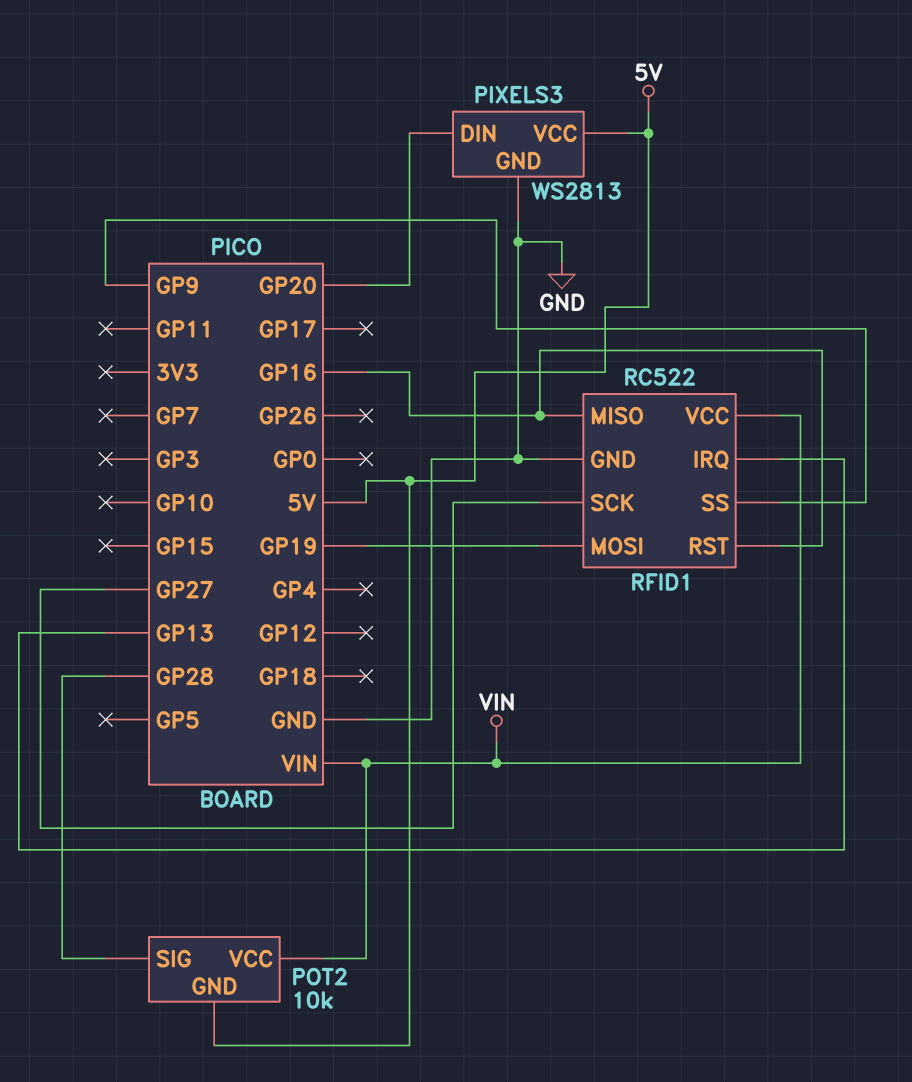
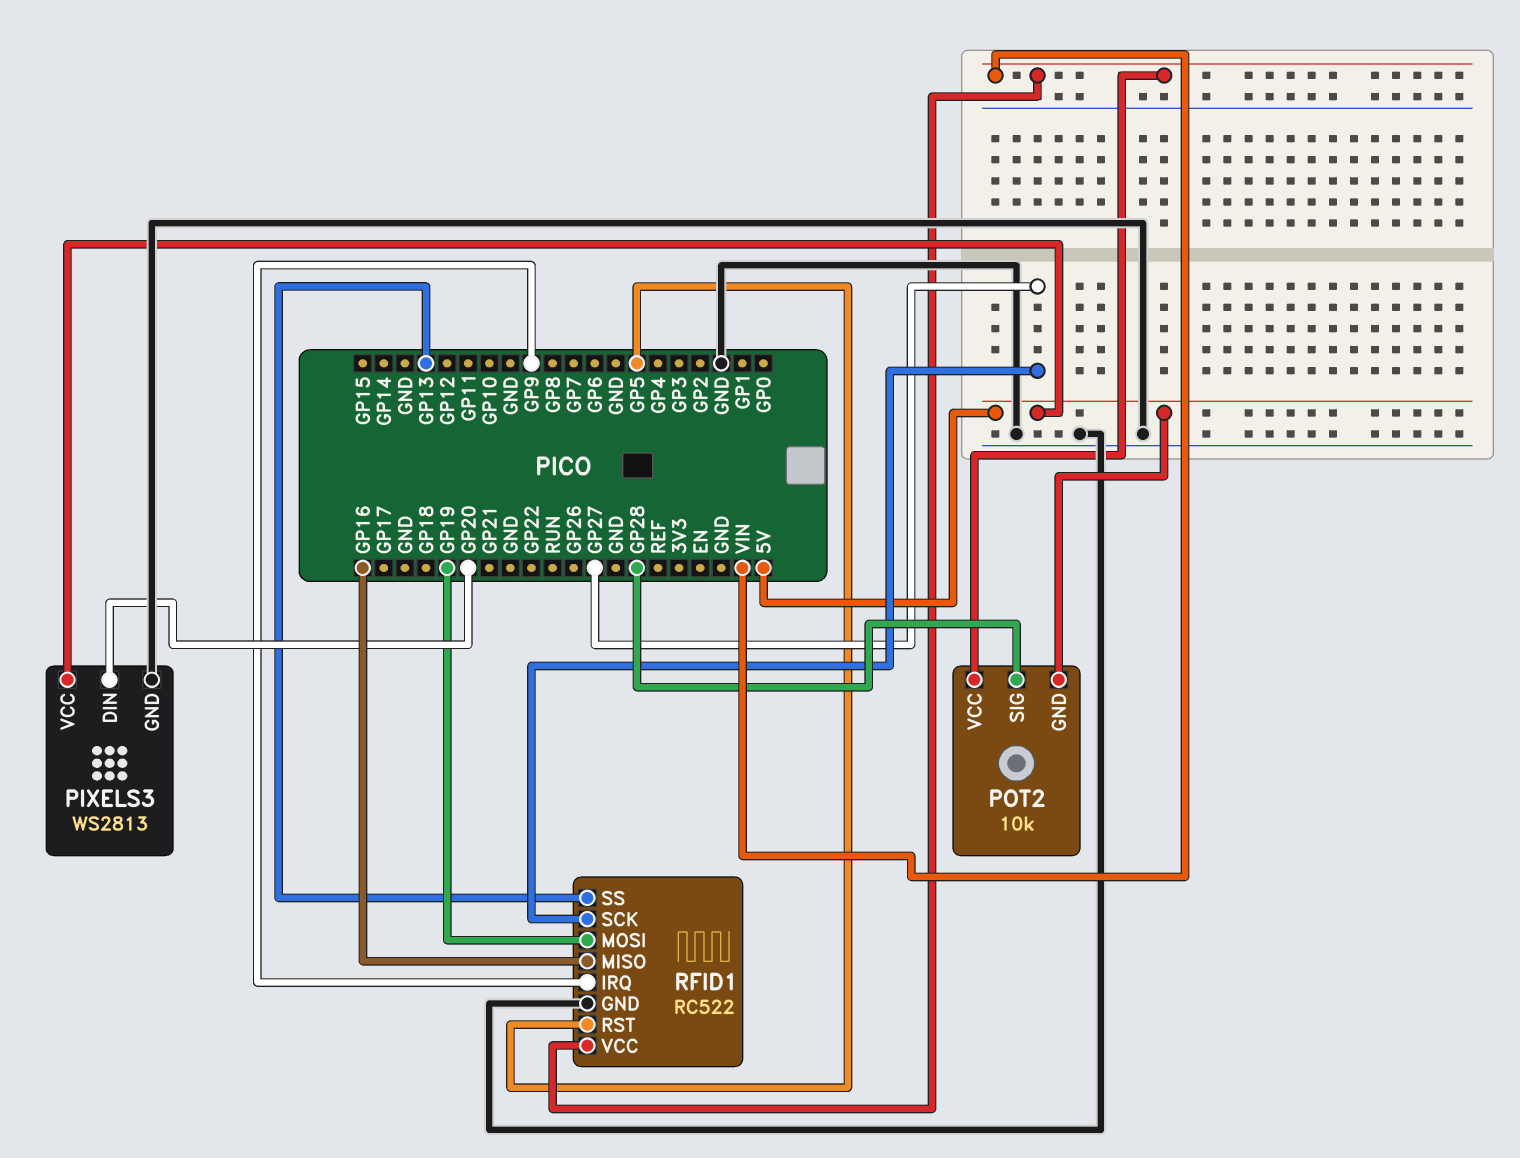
RFID1 pin IRQ: GP13 -> GP9
RFID1 pin RST: GP16 -> GP5
RFID1 pin SS: GP9 -> GP13

